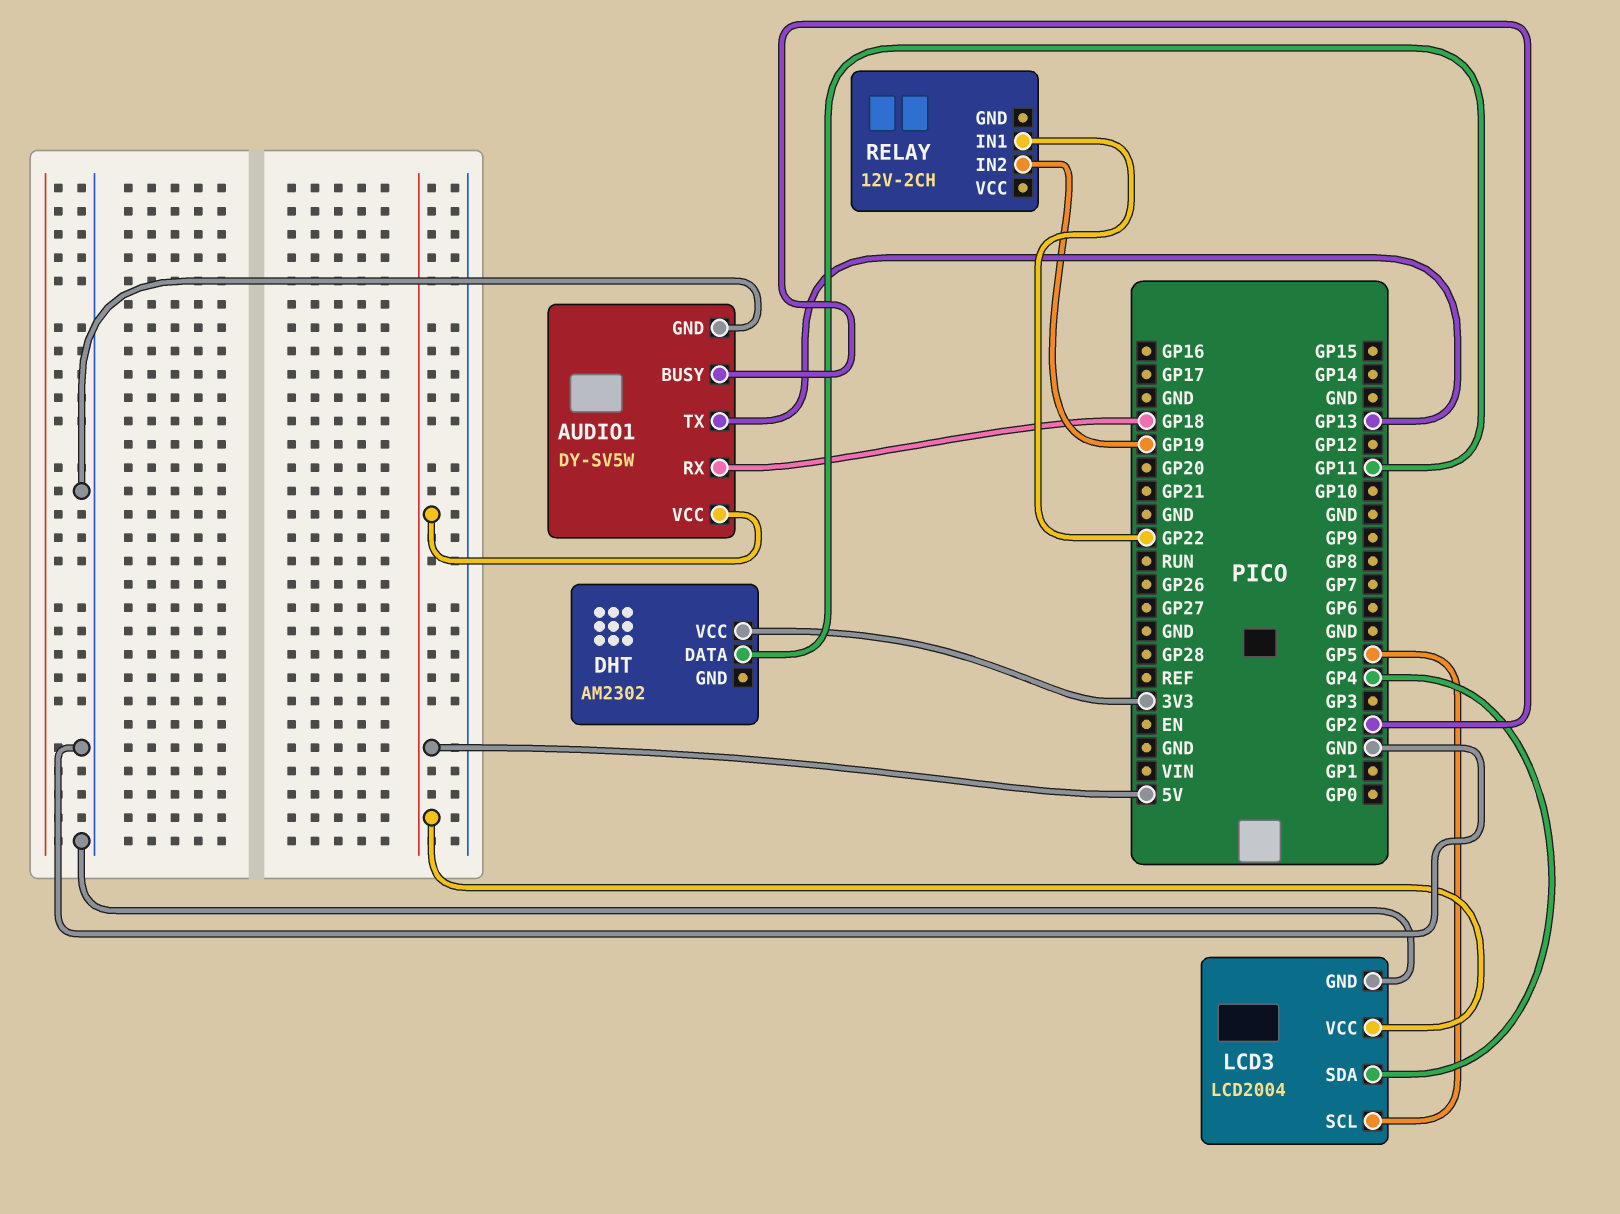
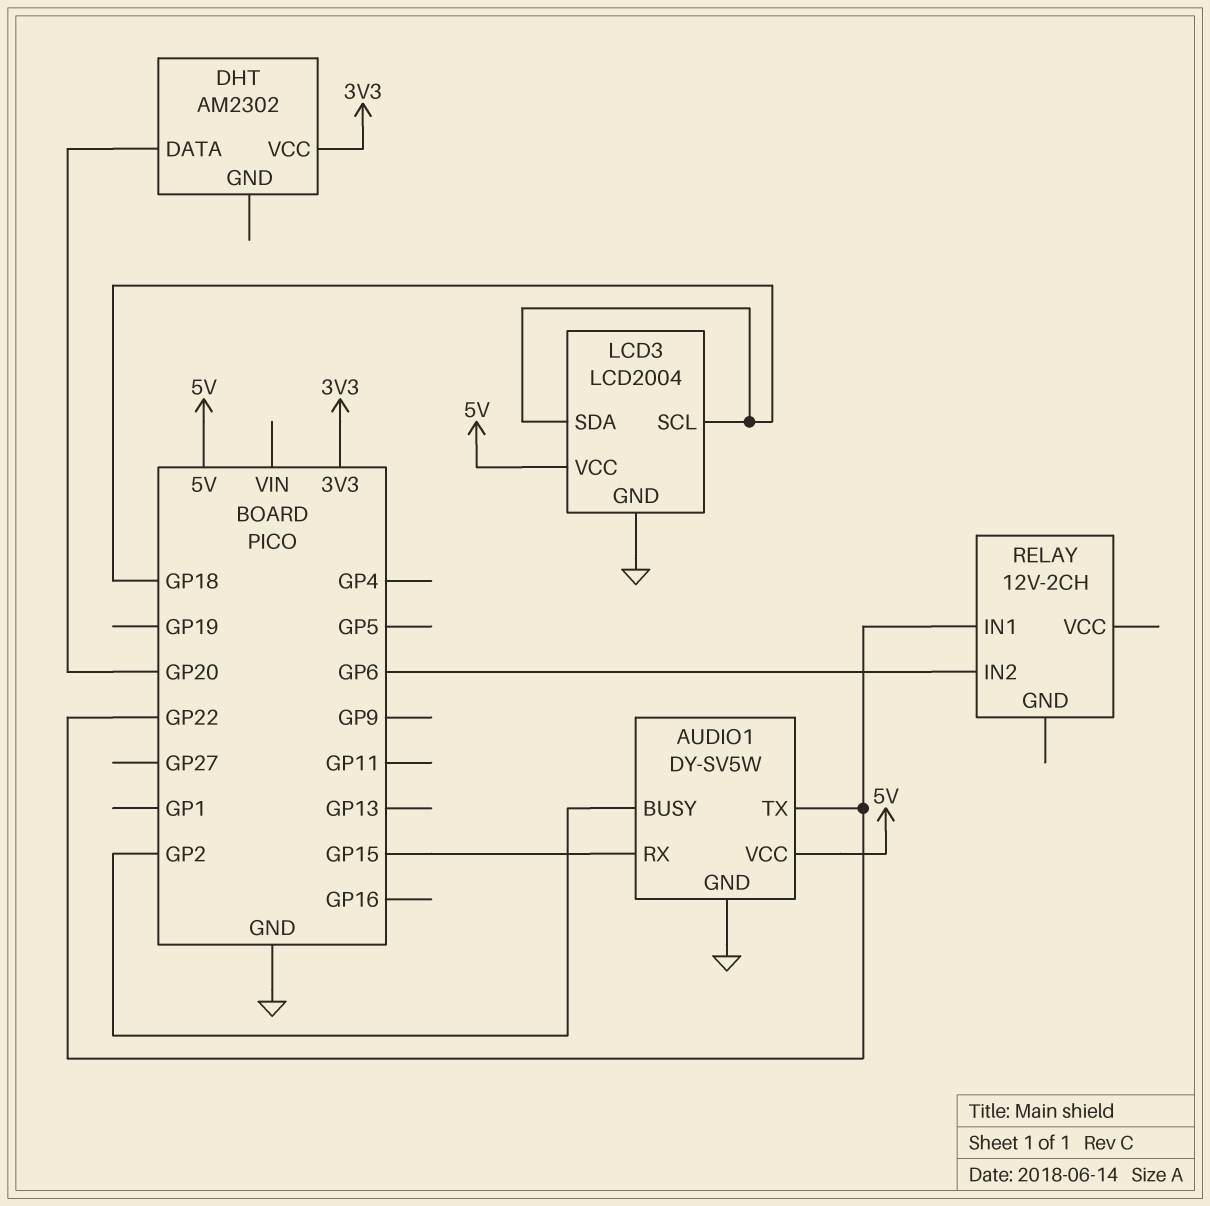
AUDIO1 pin RX: GP18 -> GP15
AUDIO1 pin TX: GP13 -> GP22
DHT pin DATA: GP11 -> GP20
LCD3 pin SCL: GP5 -> GP18
LCD3 pin SDA: GP4 -> GP18
RELAY pin IN2: GP19 -> GP6

